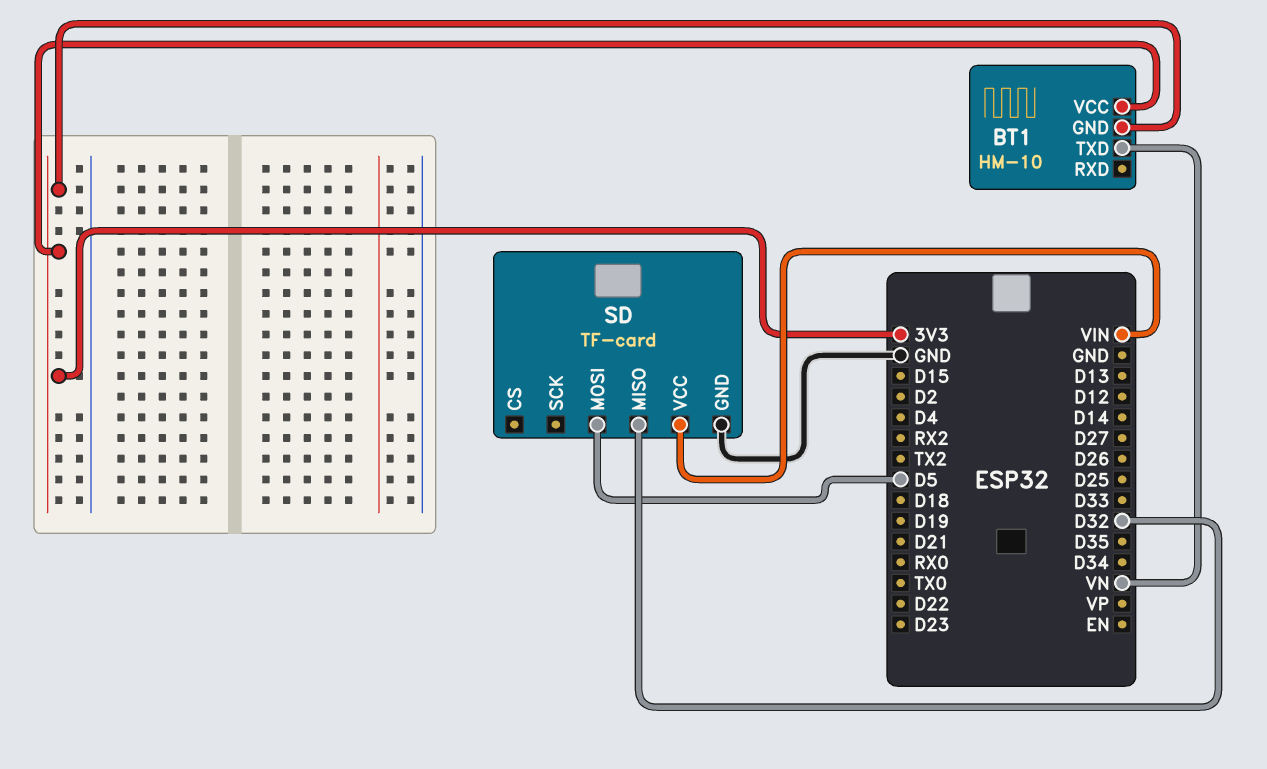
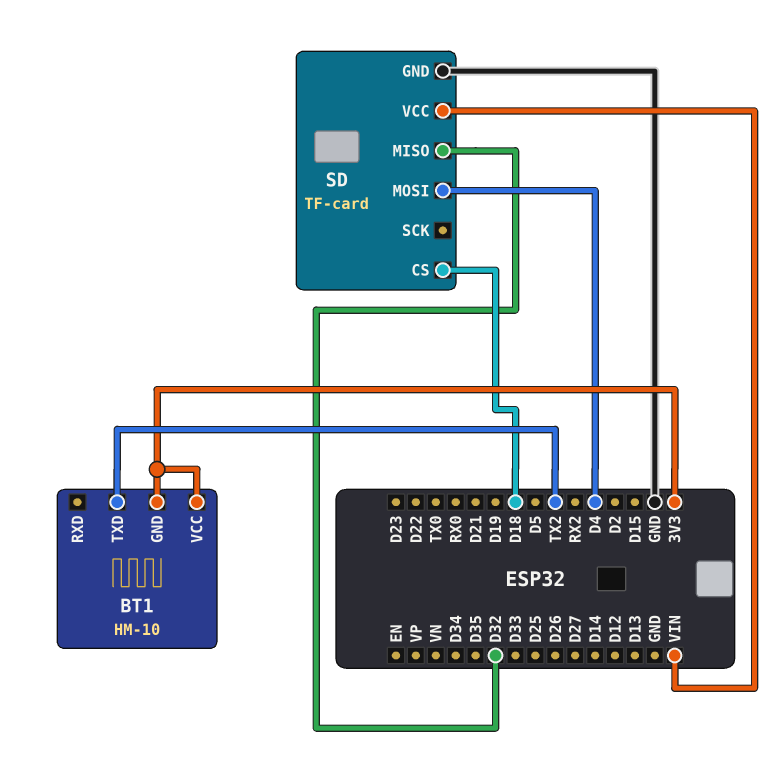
BT1 pin TXD: VN -> TX2
SD pin CS: none -> D18
SD pin MOSI: D5 -> D4

